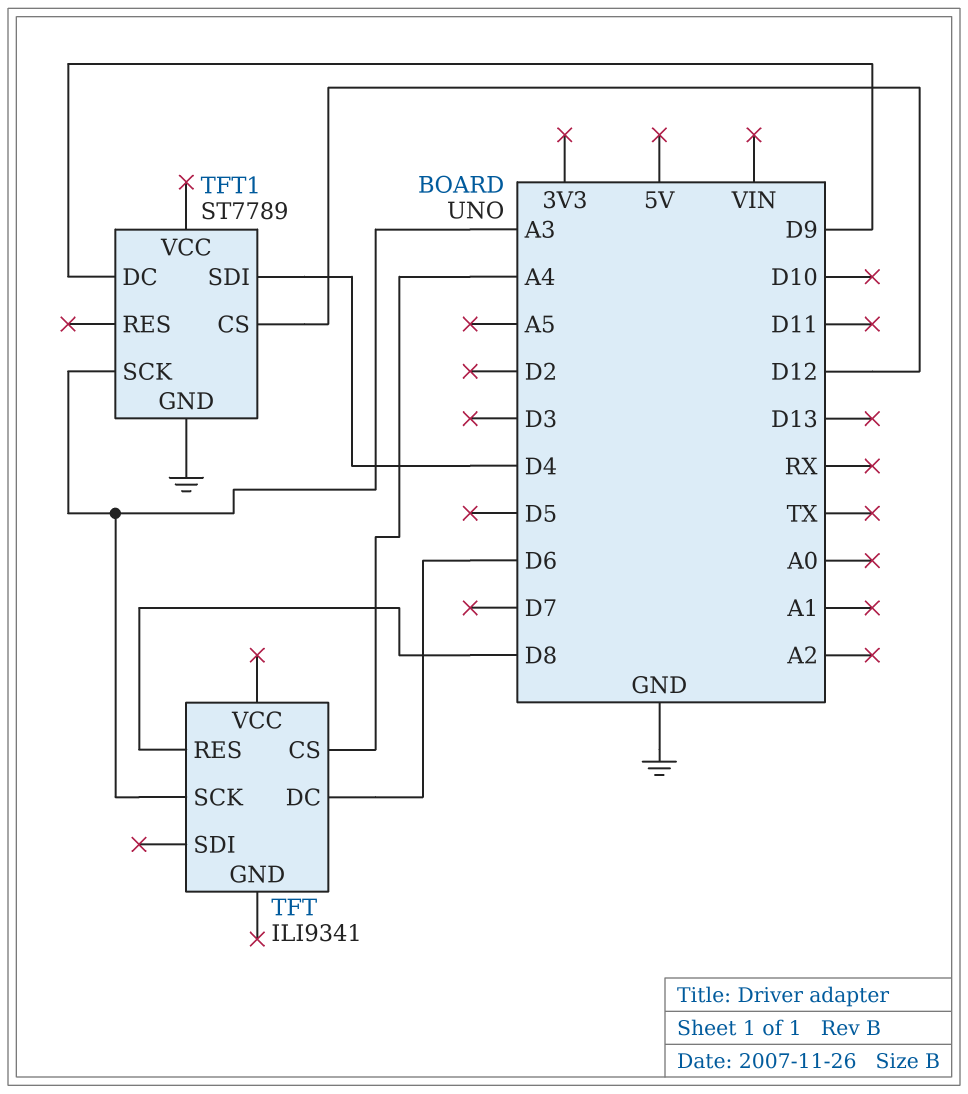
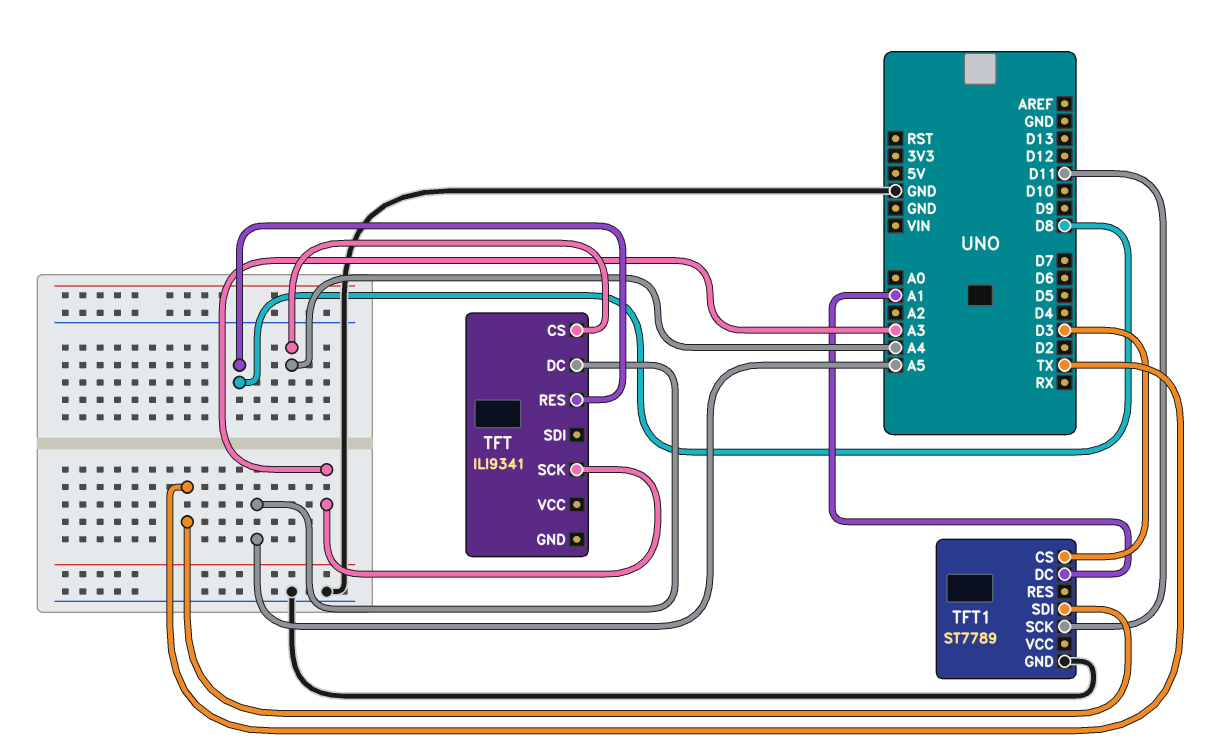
TFT pin DC: D6 -> A5
TFT1 pin CS: D12 -> D3
TFT1 pin DC: D9 -> A1
TFT1 pin SCK: A3 -> D11
TFT1 pin SDI: D4 -> TX

